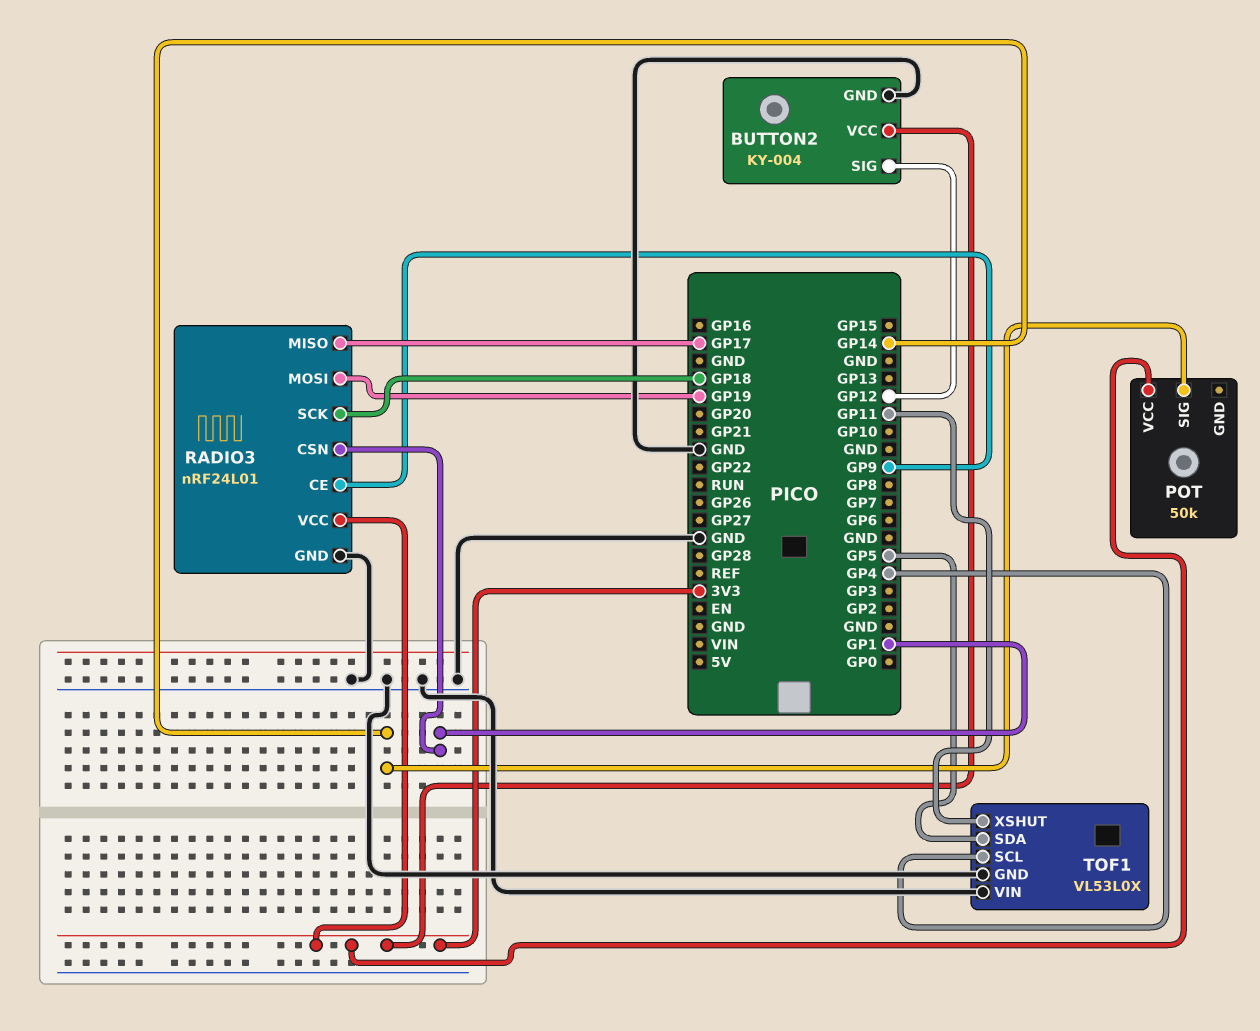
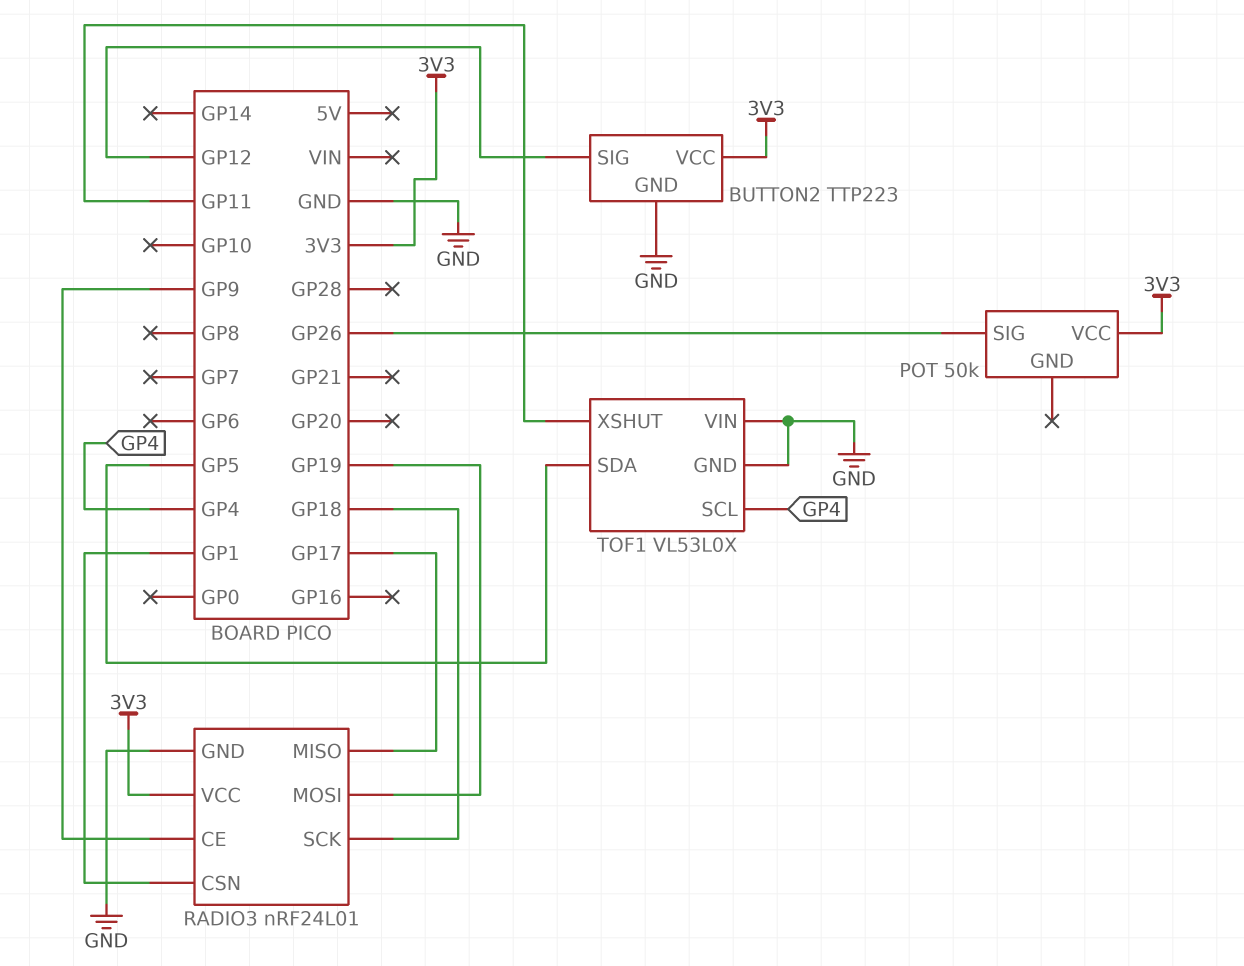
BUTTON2: KY-004 -> TTP223
POT pin SIG: GP14 -> GP26

